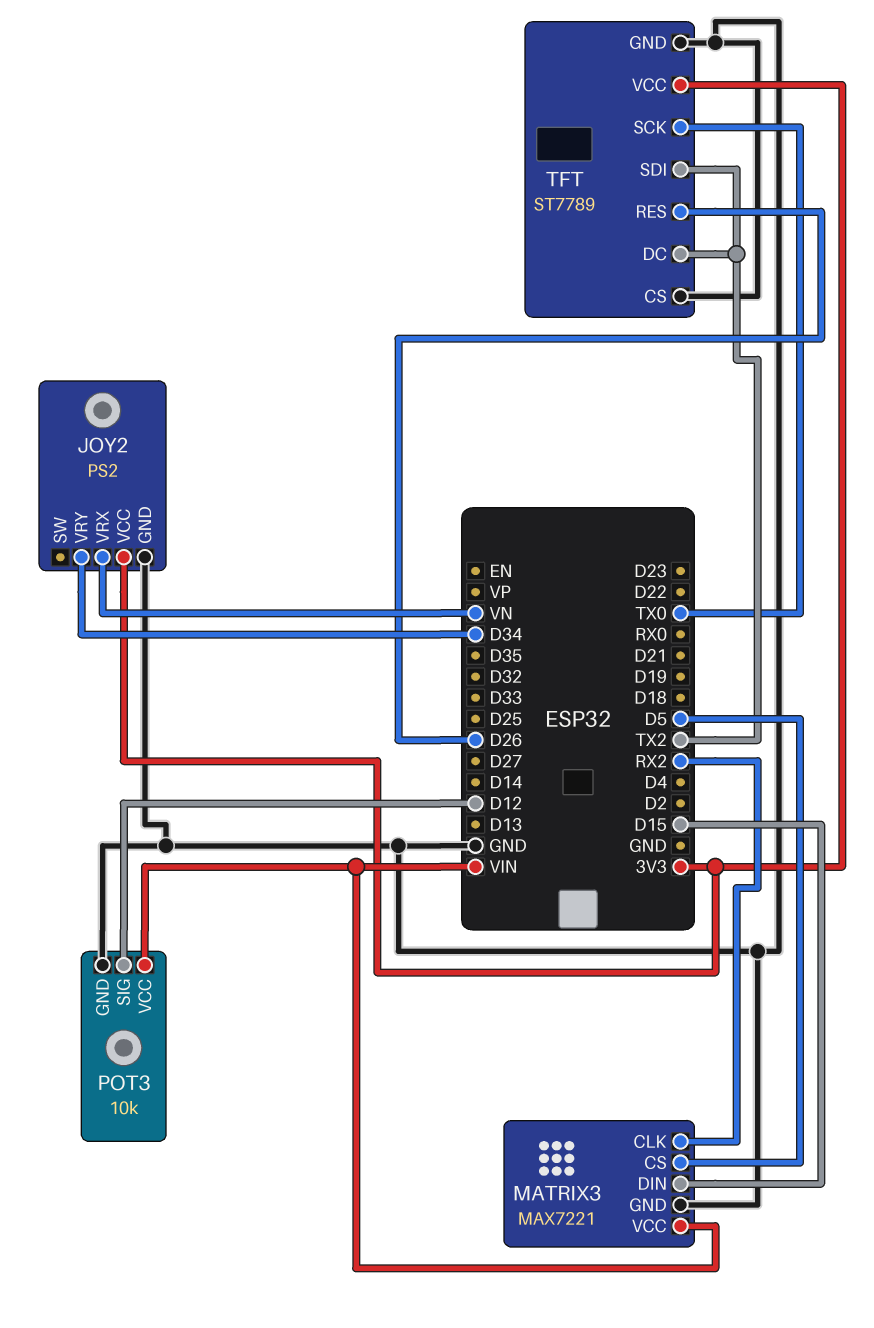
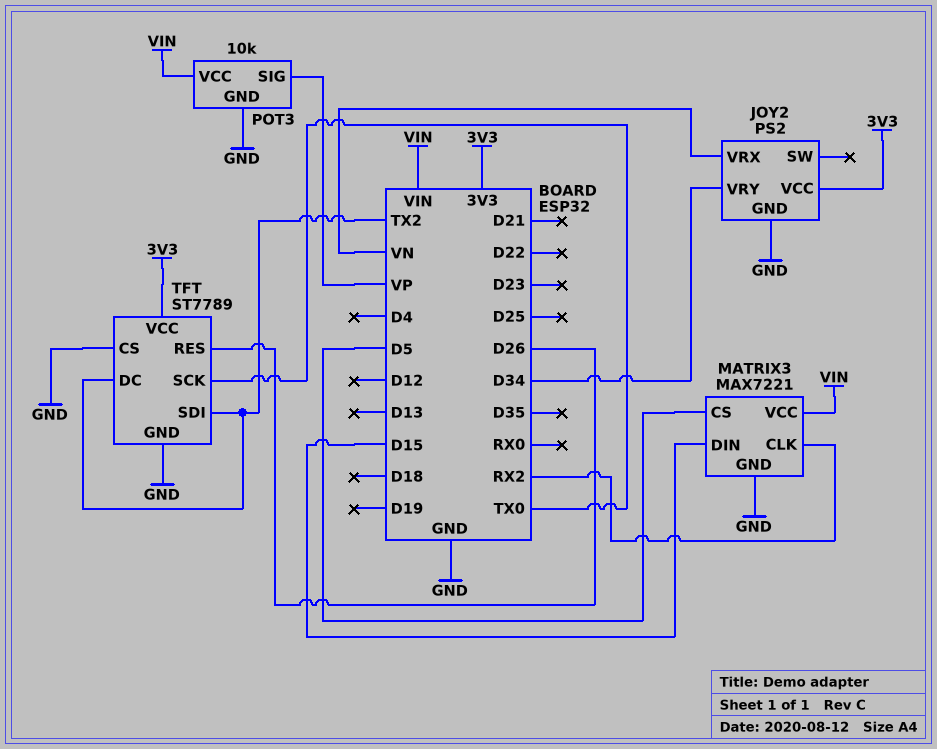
POT3 pin SIG: D12 -> VP

